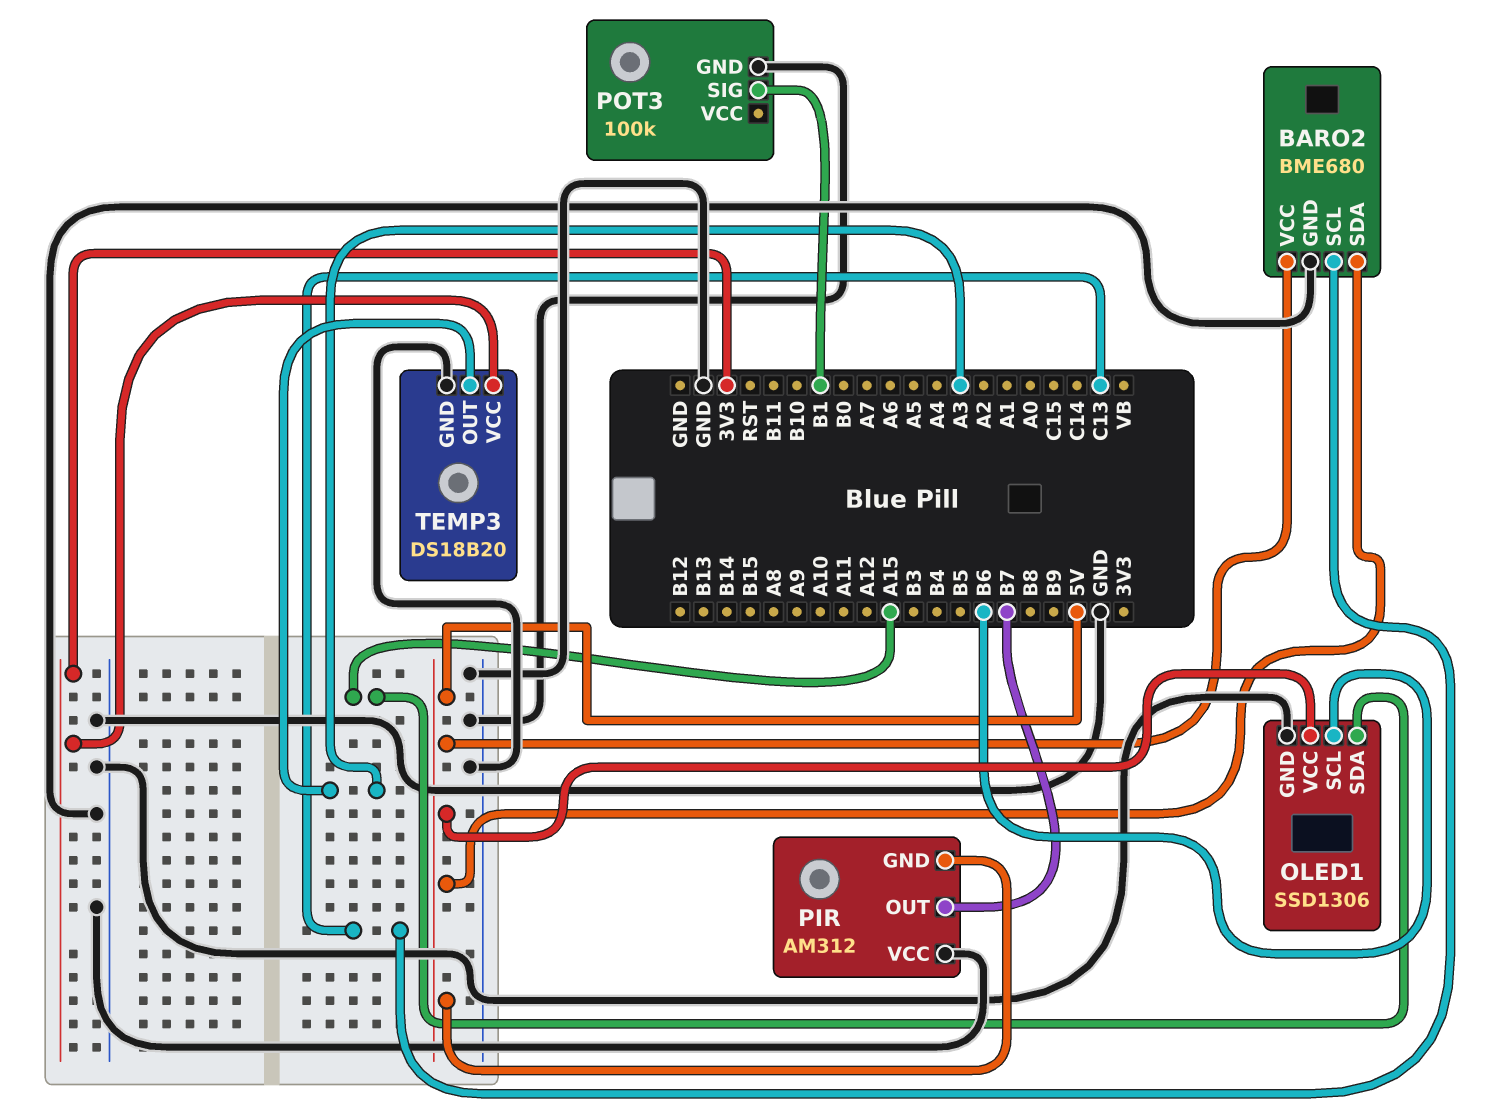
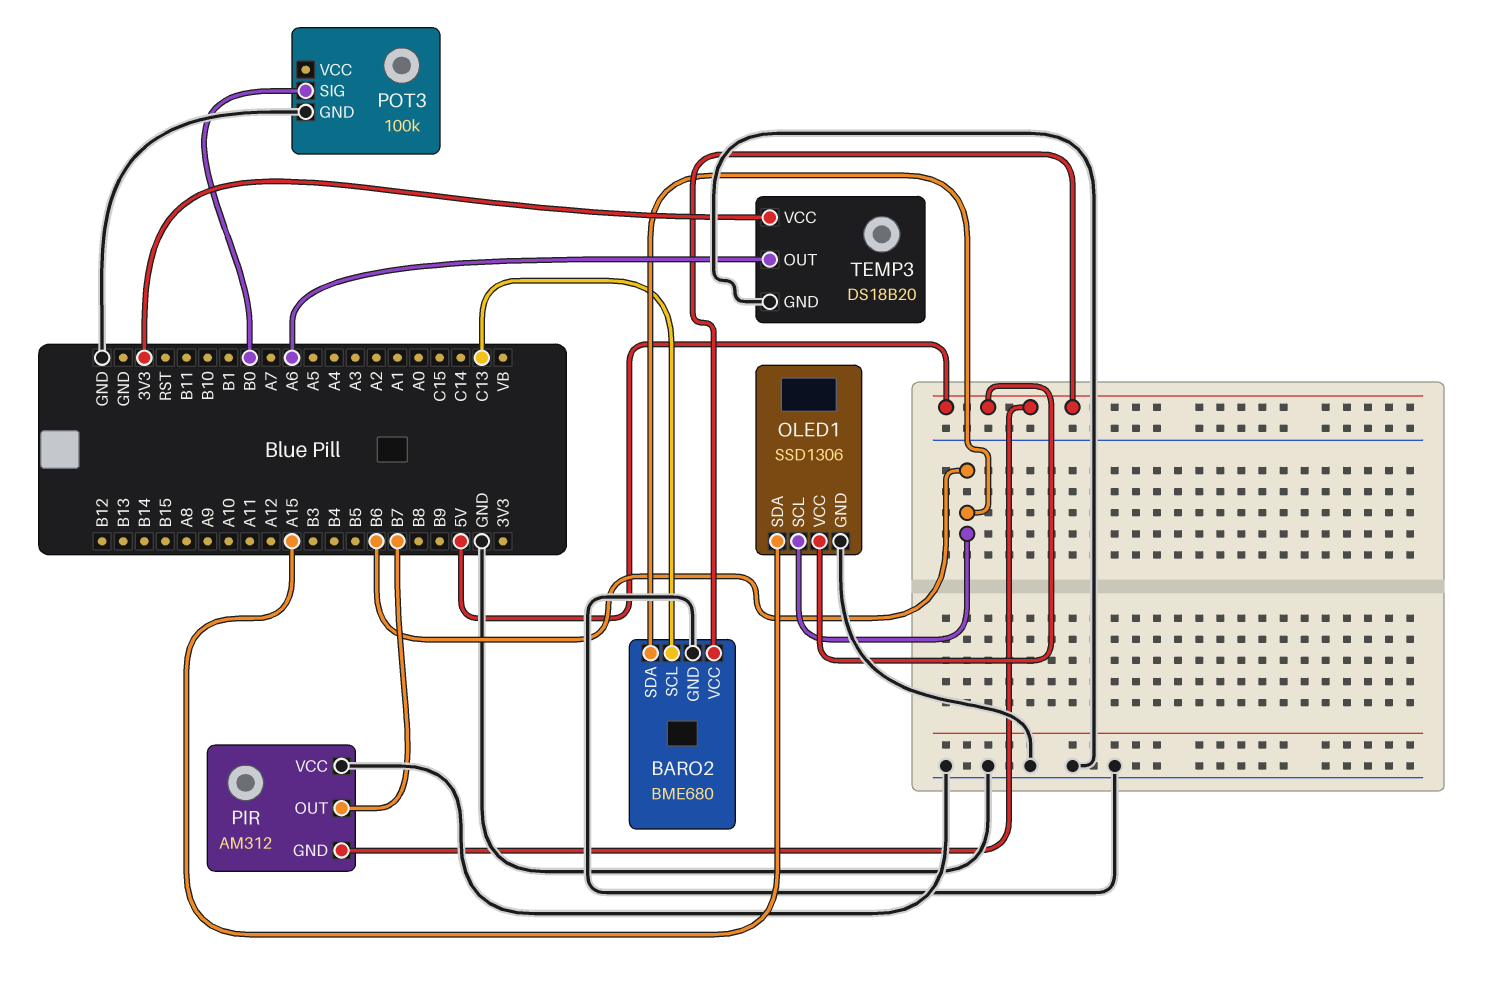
BARO2 pin SDA: 5V -> B6
POT3 pin SIG: B1 -> B0
TEMP3 pin OUT: A3 -> A6

